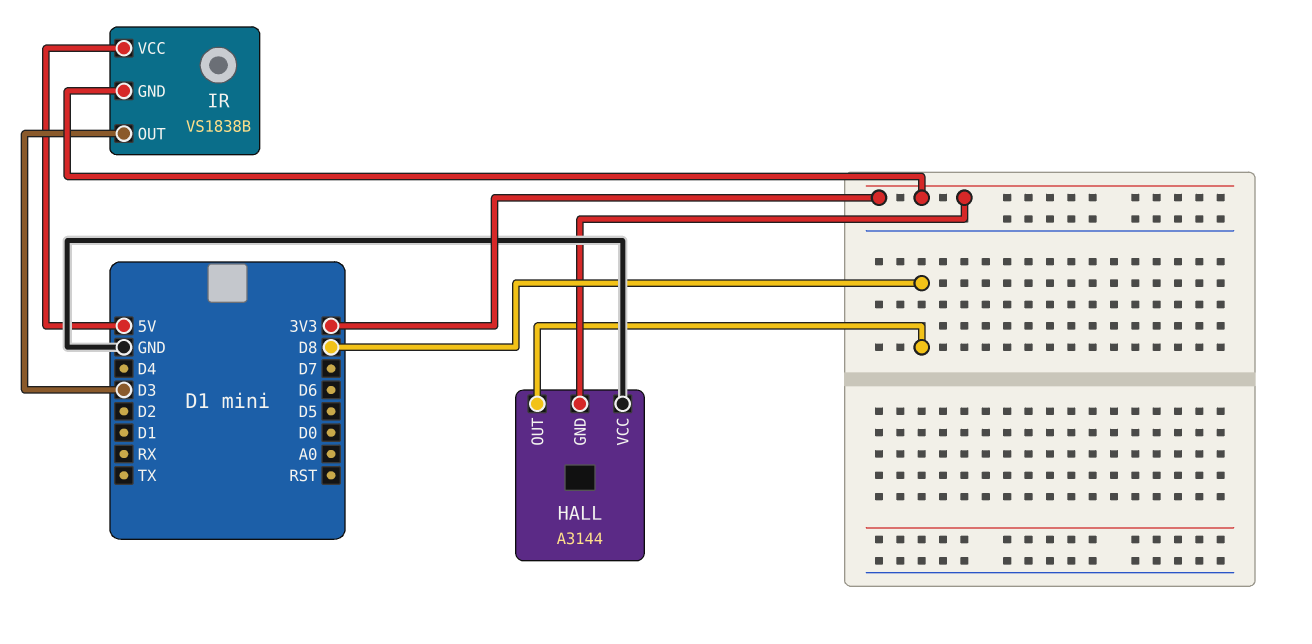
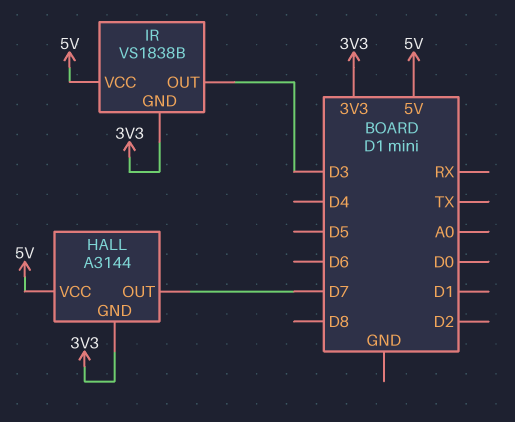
HALL pin OUT: D8 -> D7
HALL pin VCC: GND -> 5V

